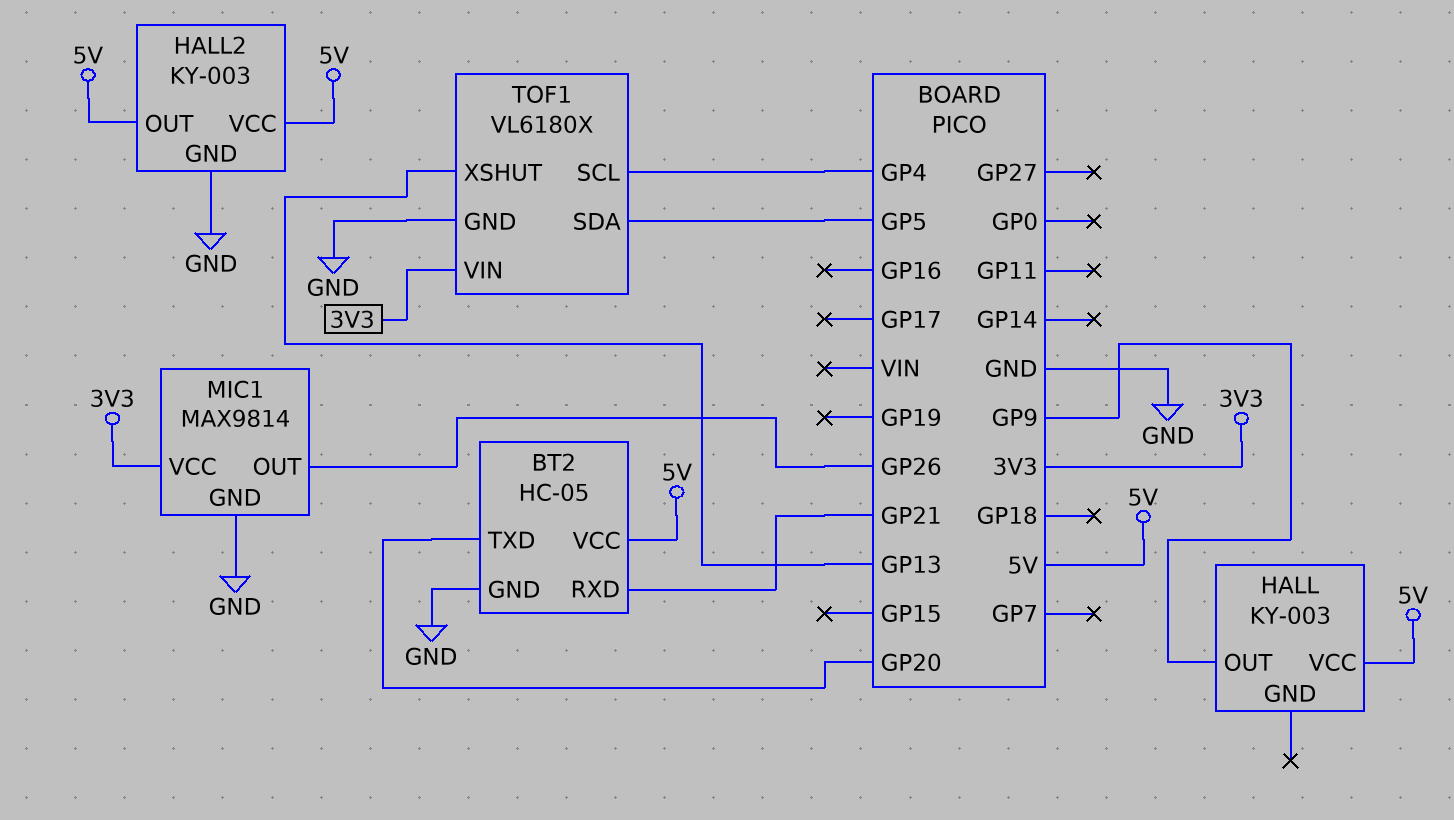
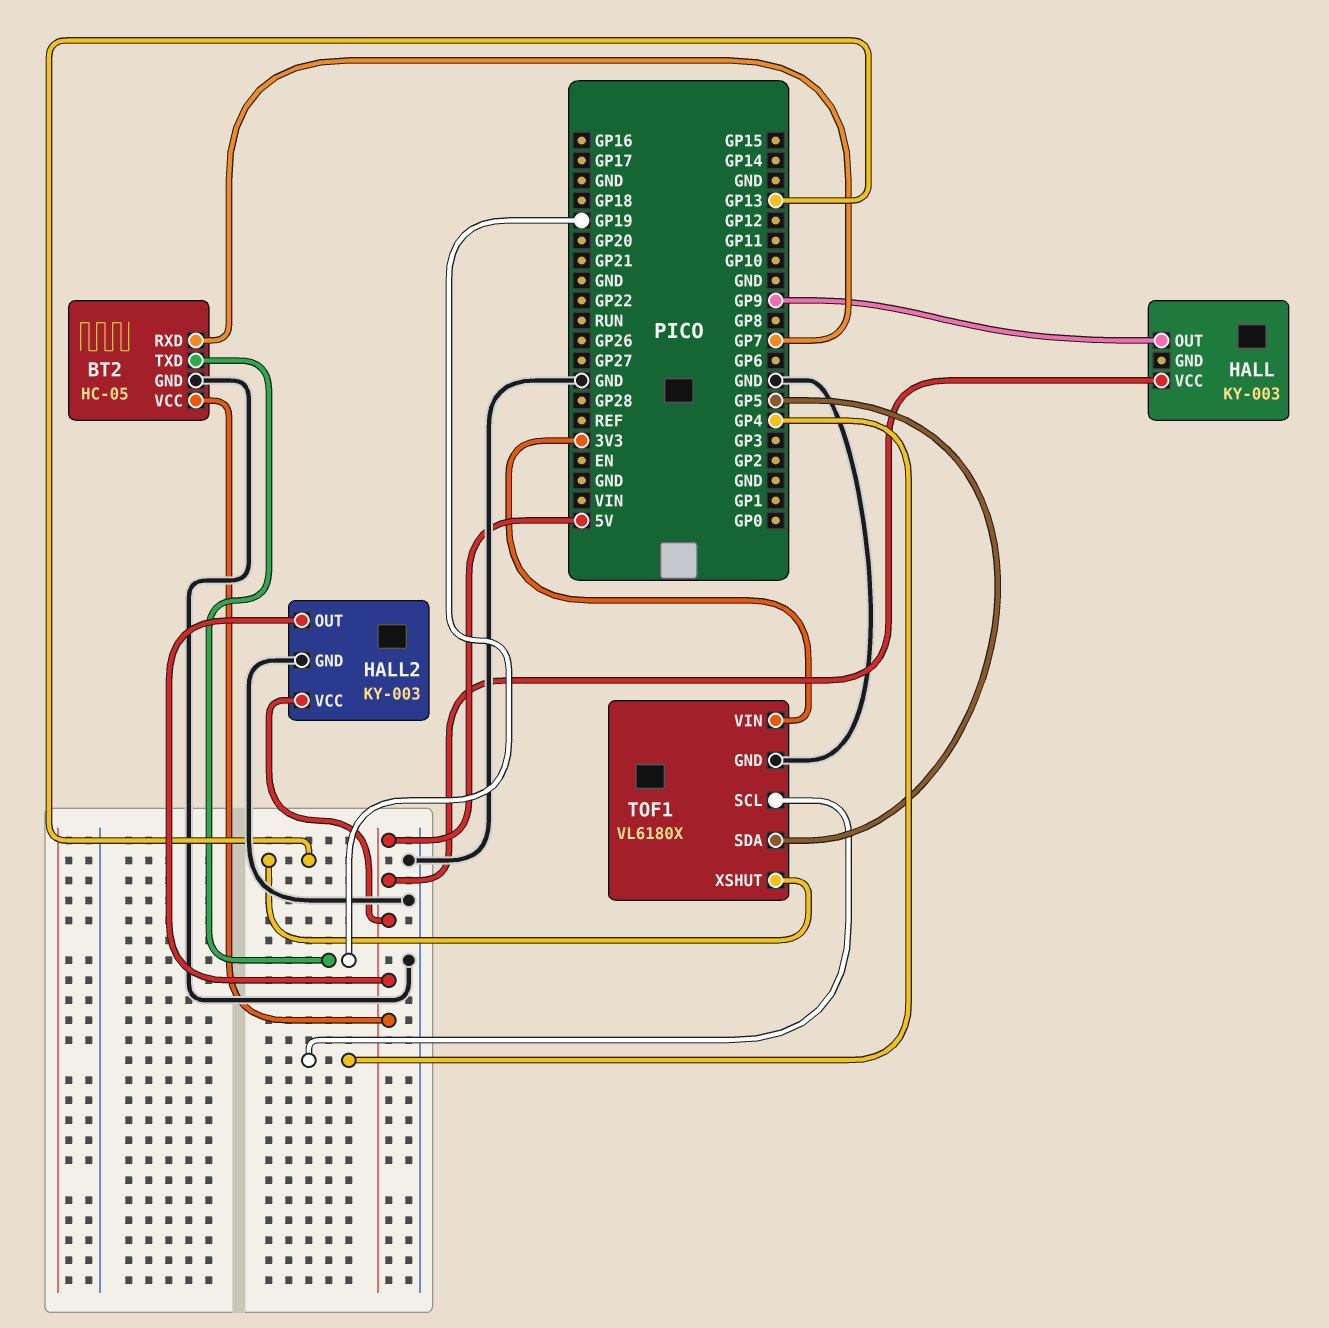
BT2 pin RXD: GP21 -> GP7
BT2 pin TXD: GP20 -> GP19
MIC1: MAX9814 -> none
MIC1 pin GND: GND -> none
MIC1 pin OUT: GP26 -> none
MIC1 pin VCC: 3V3 -> none

